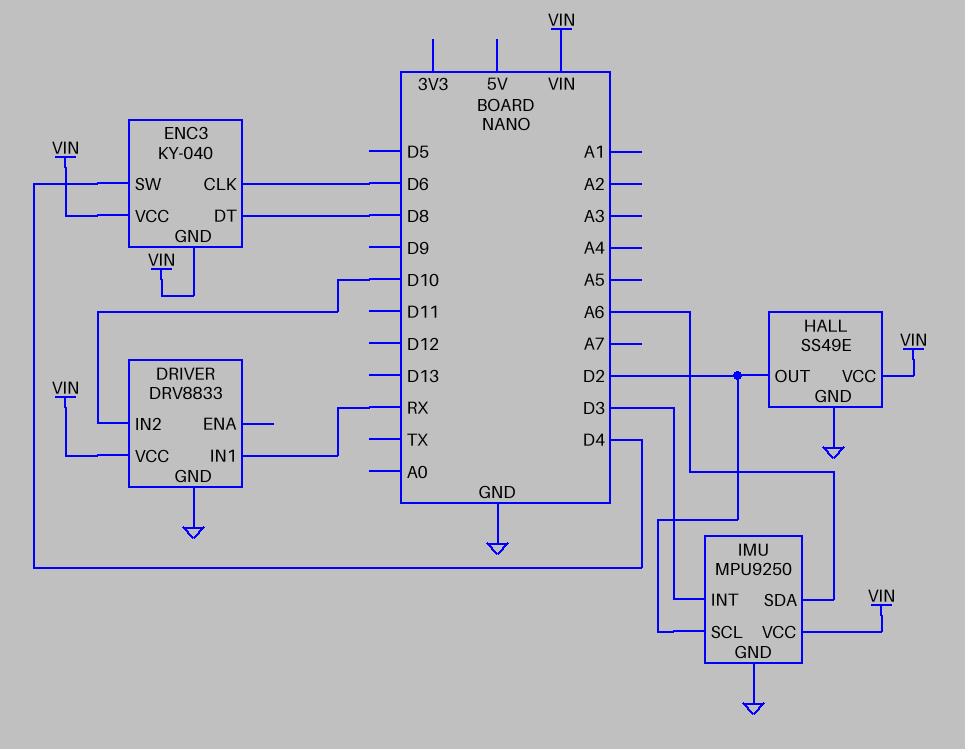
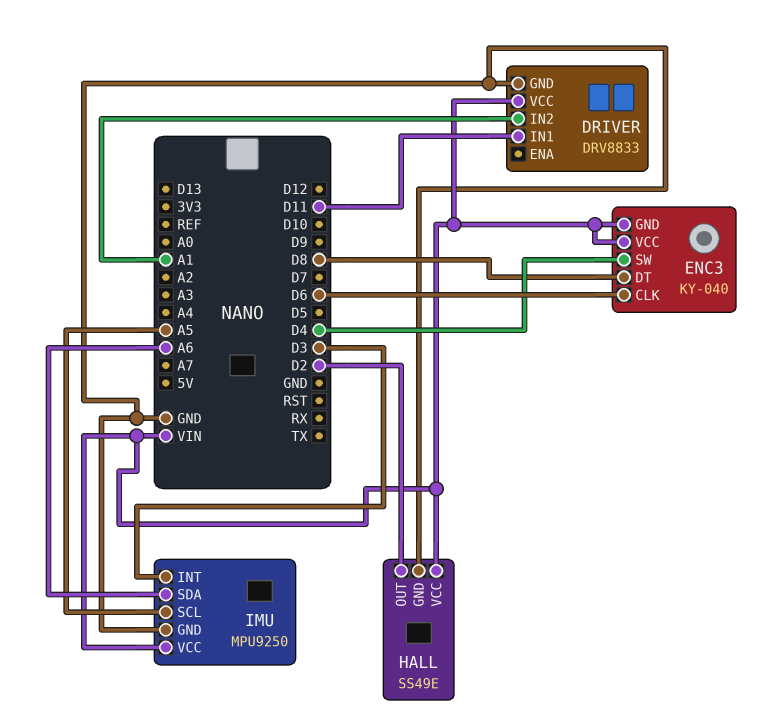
DRIVER pin IN1: RX -> D11
DRIVER pin IN2: D10 -> A1
IMU pin SCL: D2 -> A5

